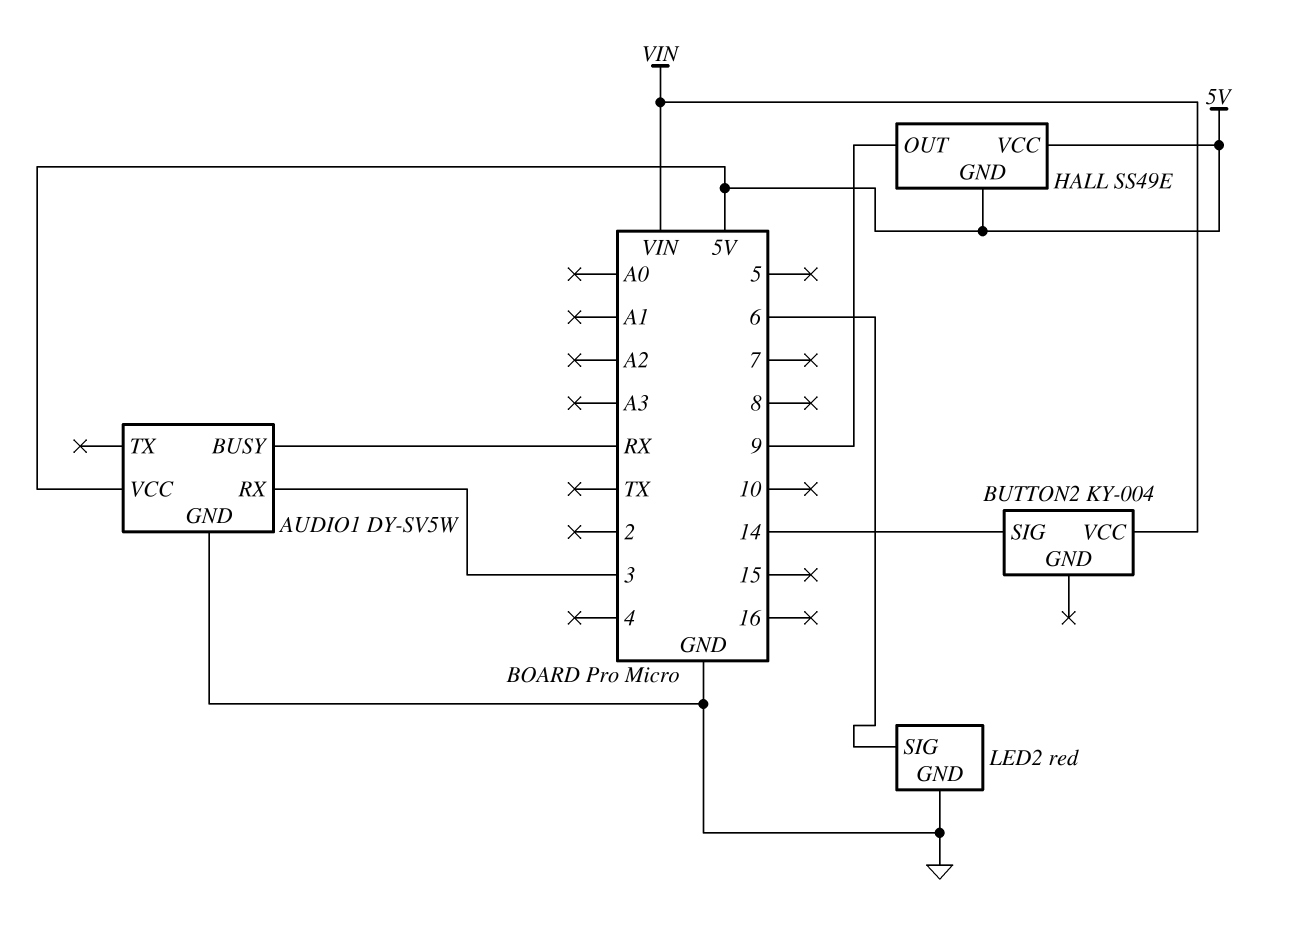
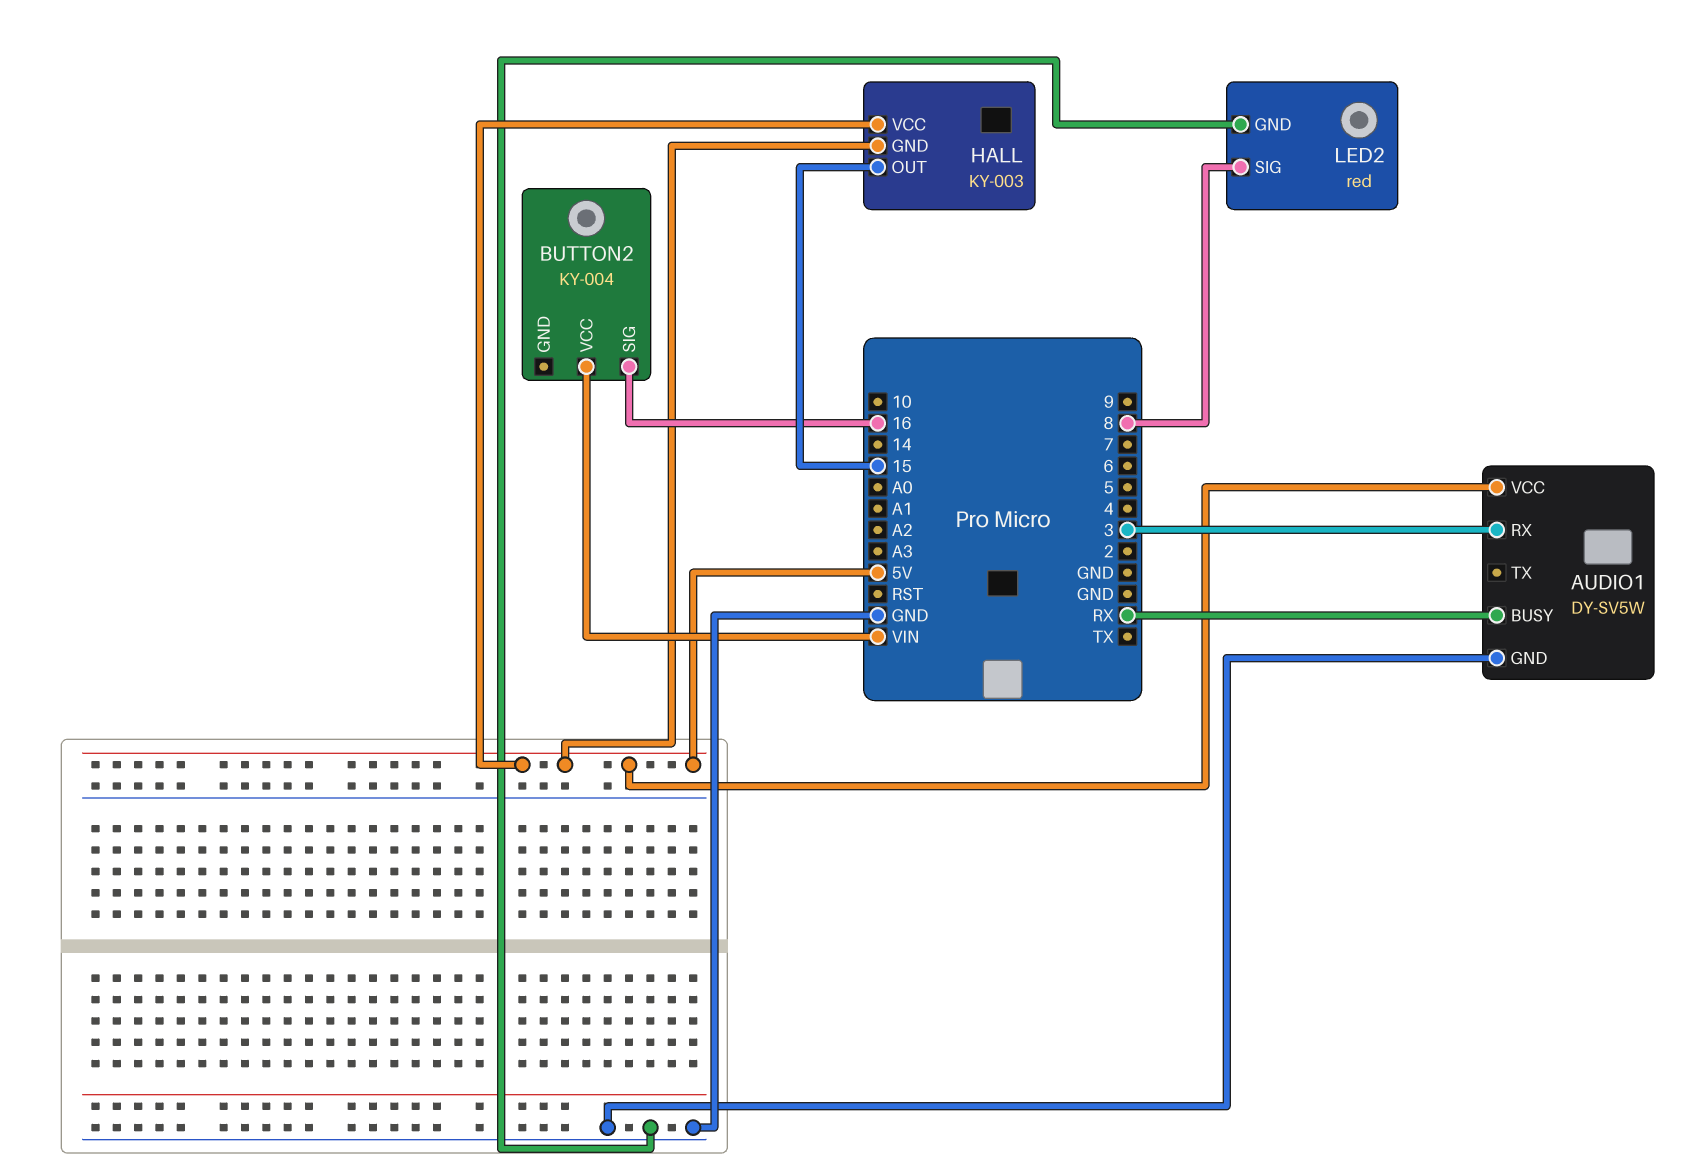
BUTTON2 pin SIG: 14 -> 16
HALL: SS49E -> KY-003
HALL pin OUT: 9 -> 15
LED2 pin SIG: 6 -> 8

